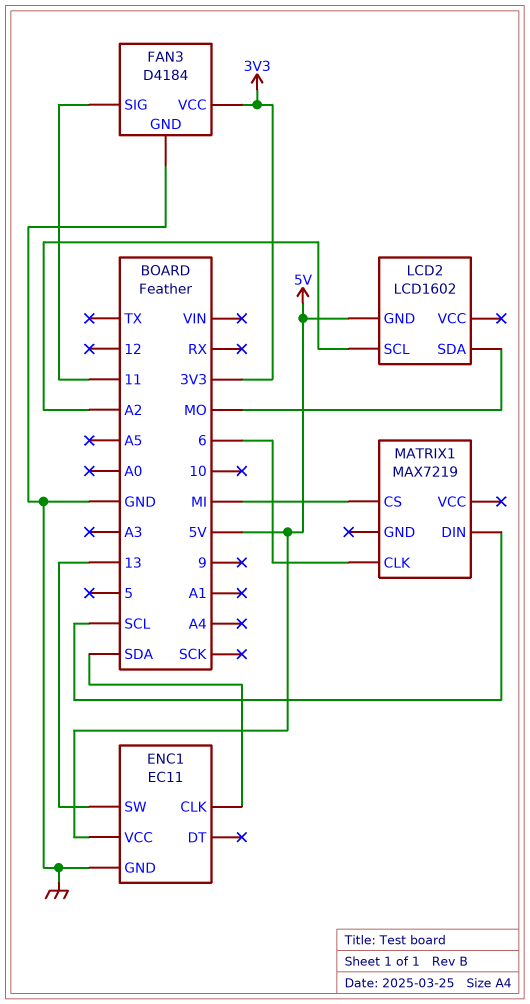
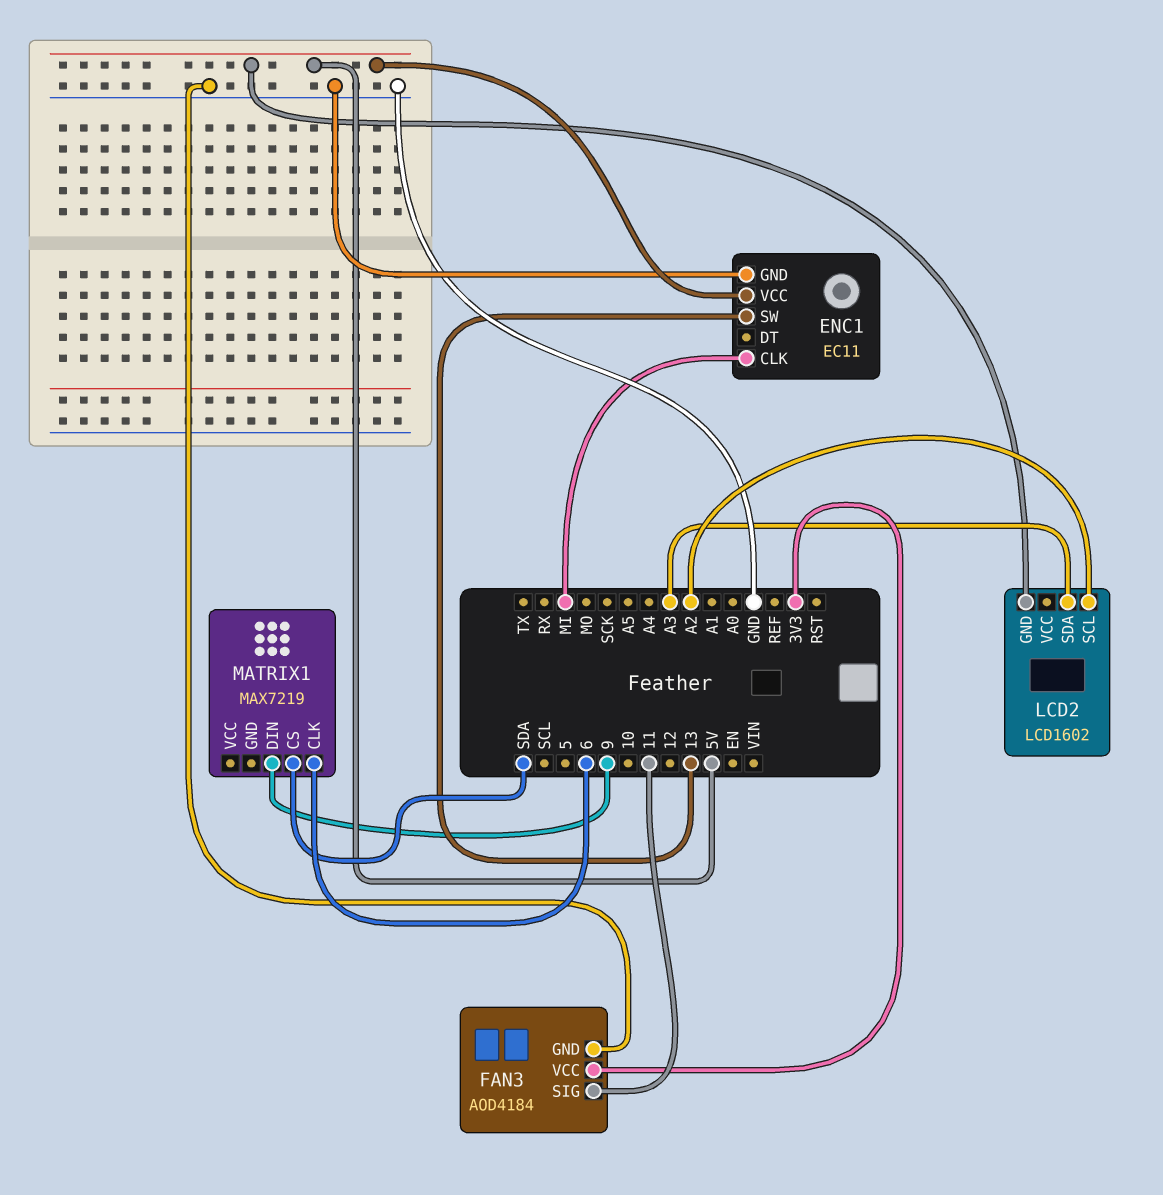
ENC1 pin CLK: SDA -> MI
FAN3: D4184 -> AOD4184
LCD2 pin SDA: MO -> A3
MATRIX1 pin CS: MI -> SDA
MATRIX1 pin DIN: SCL -> 9

